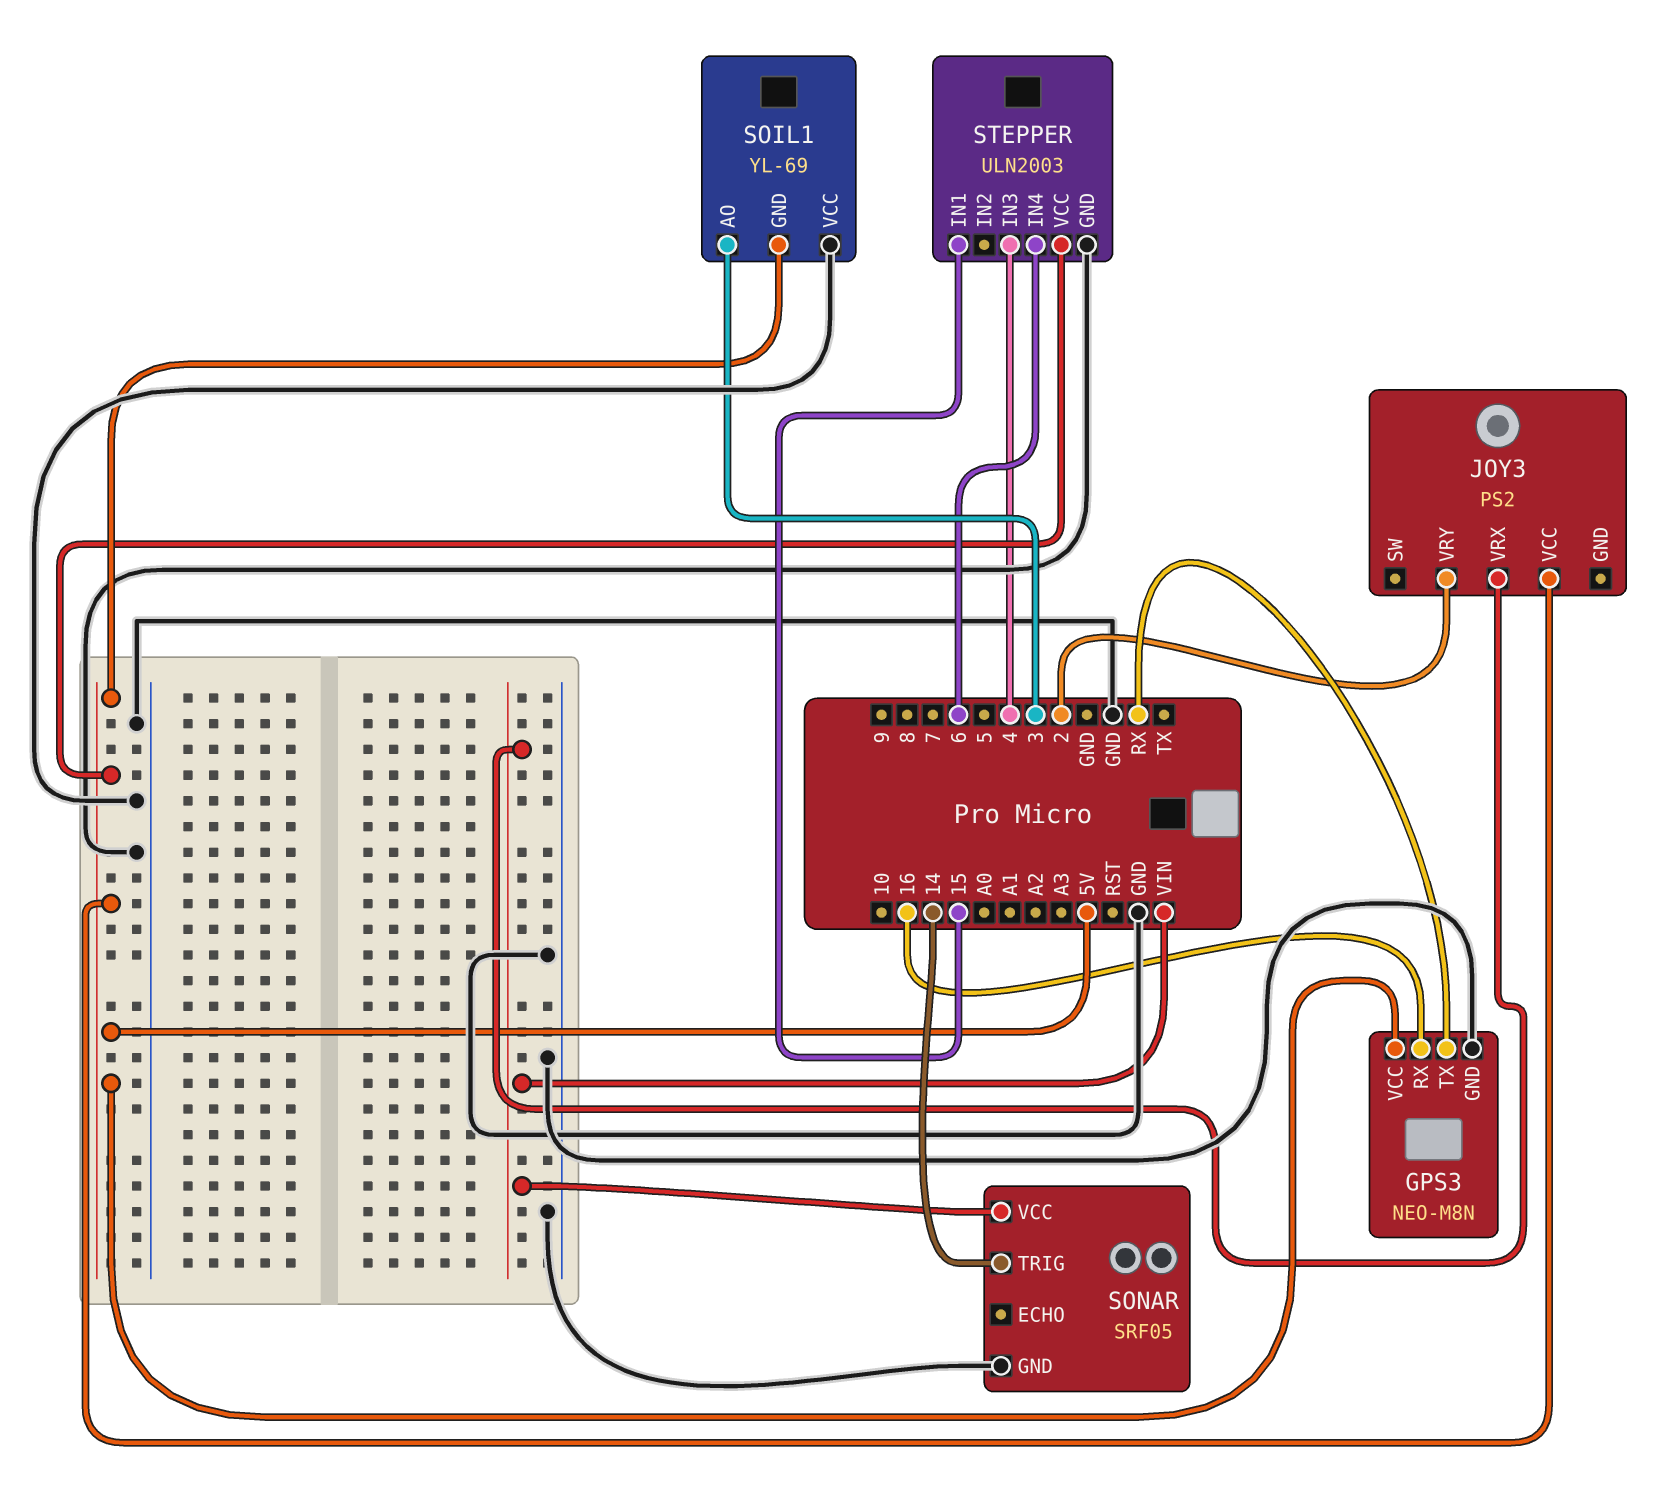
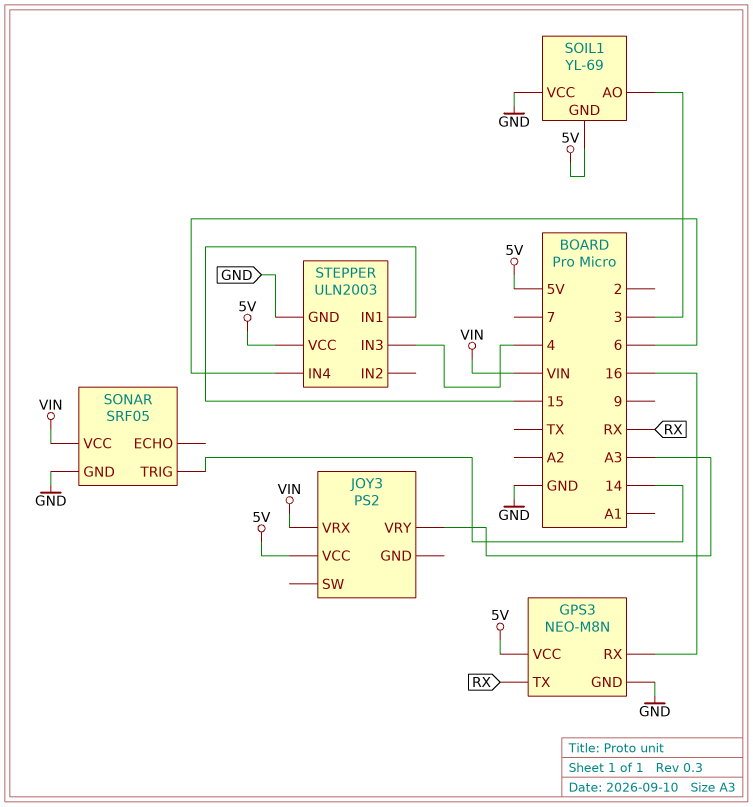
JOY3 pin VRY: 2 -> A3

